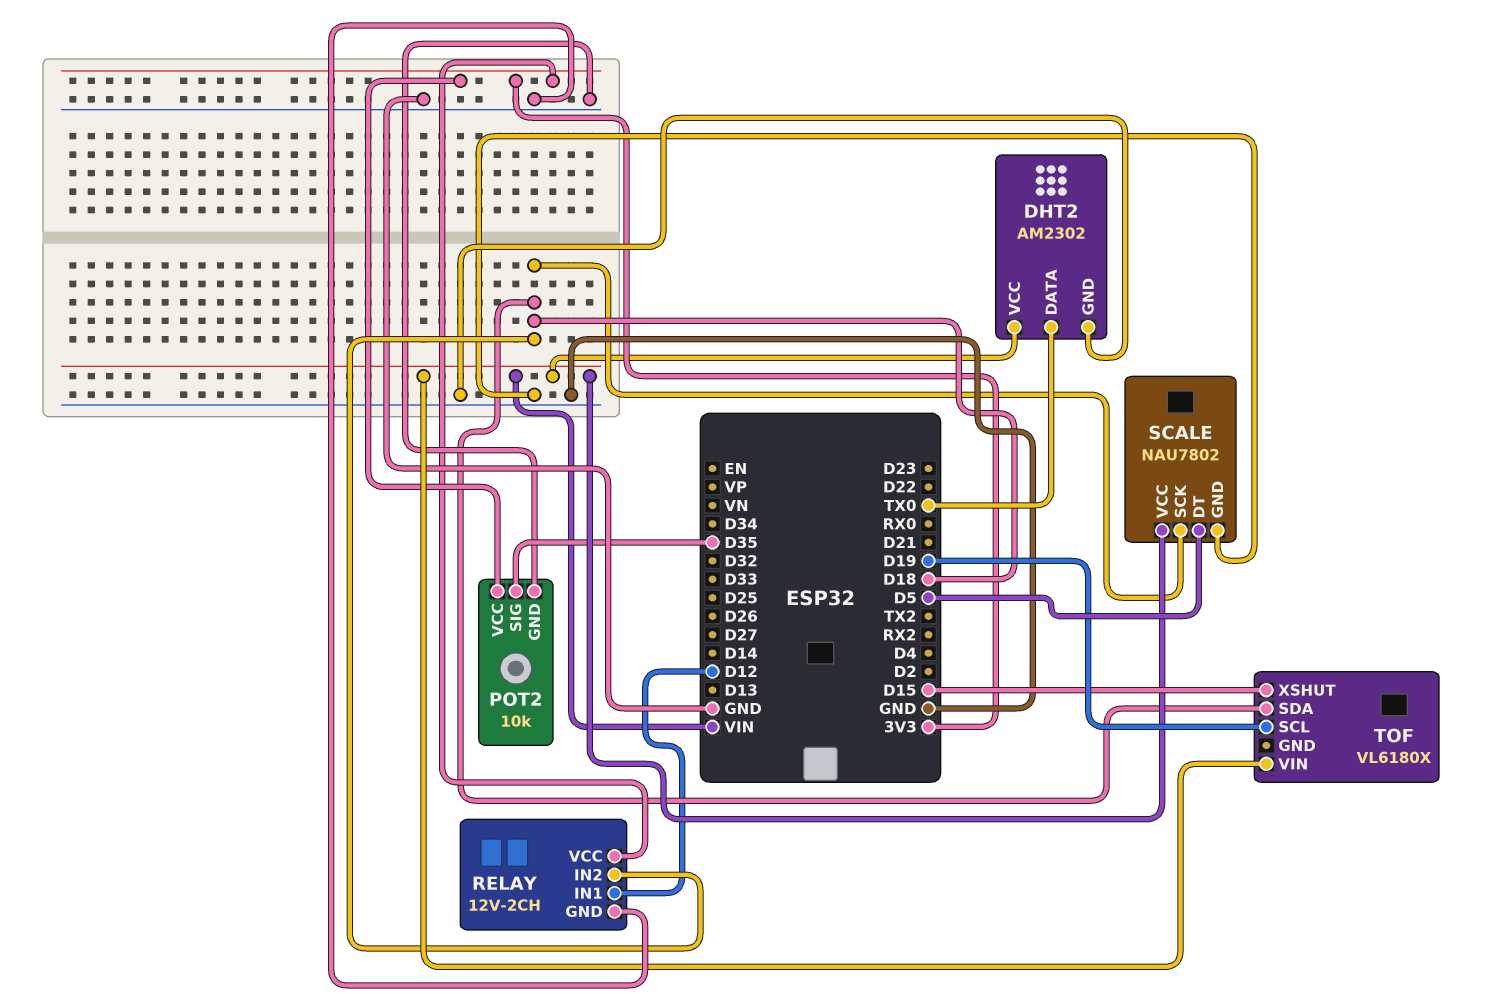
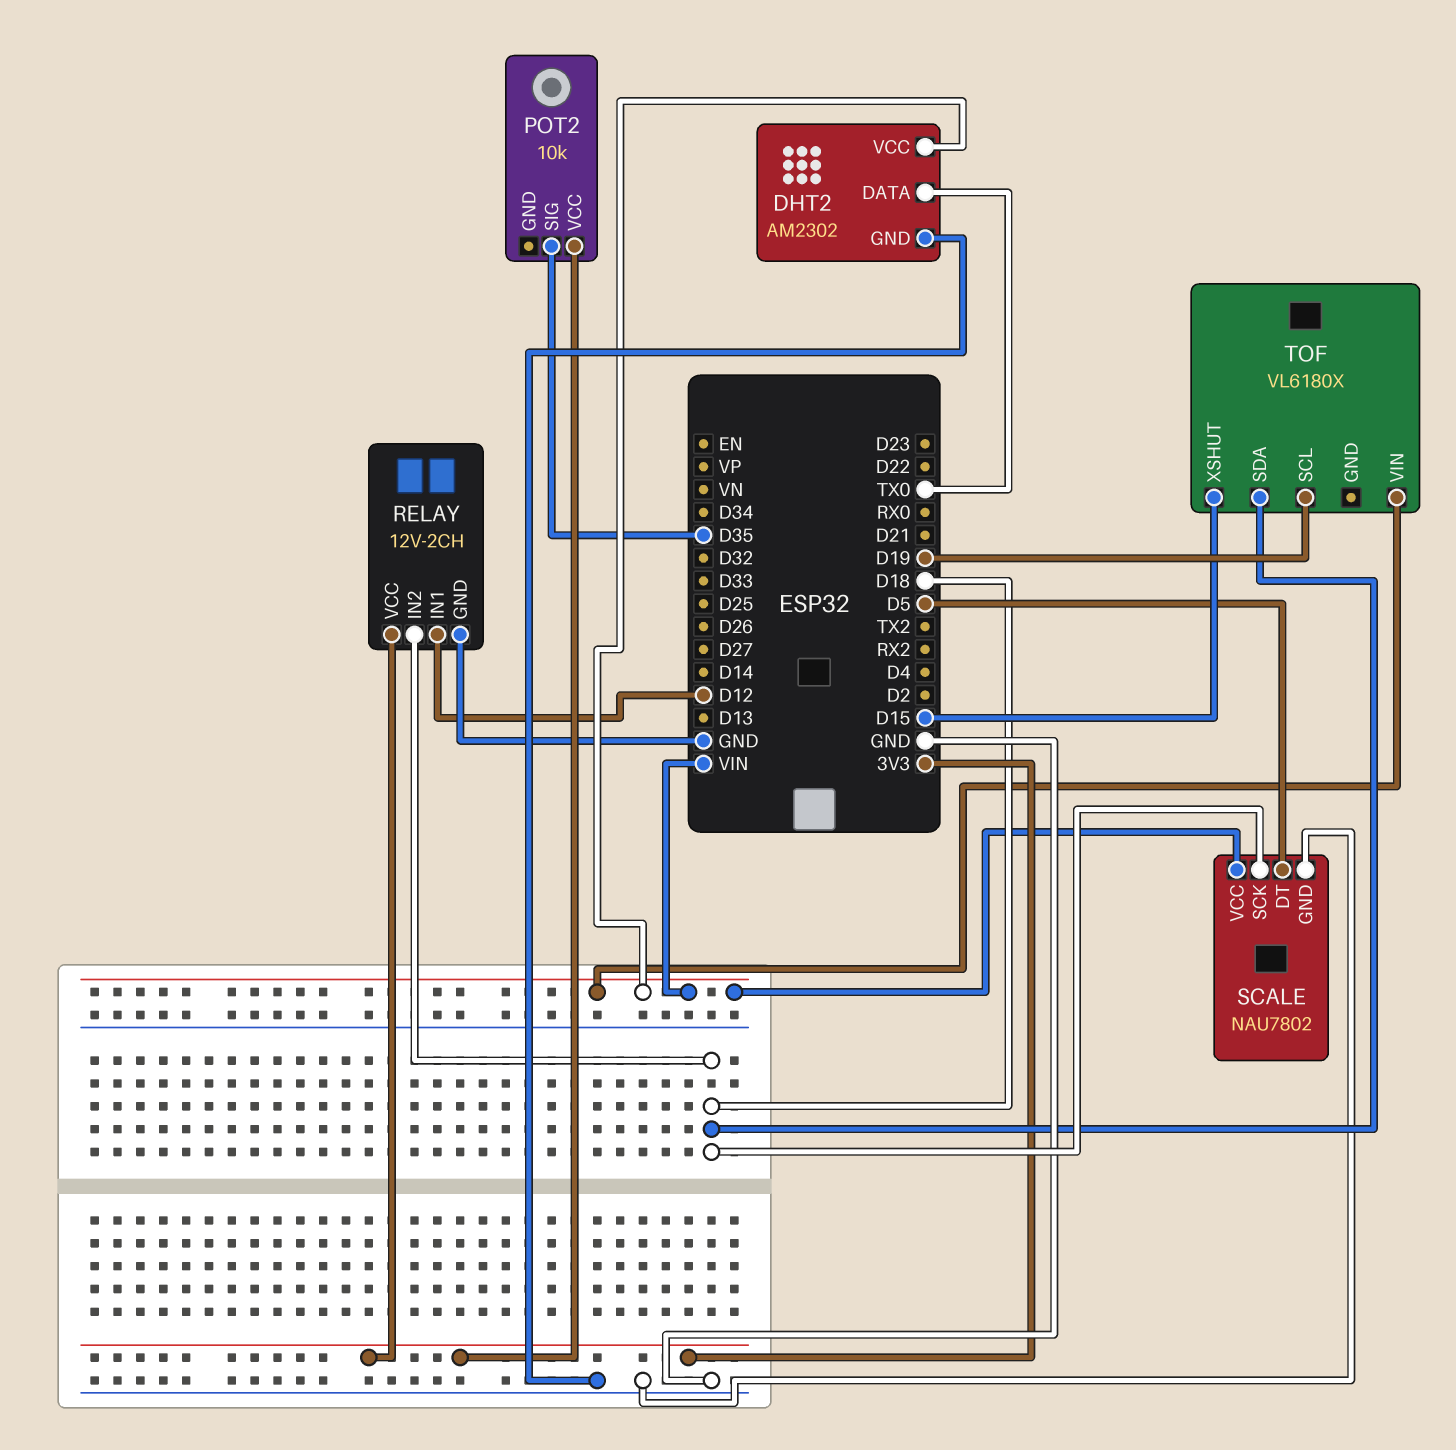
POT2 pin GND: GND -> none

